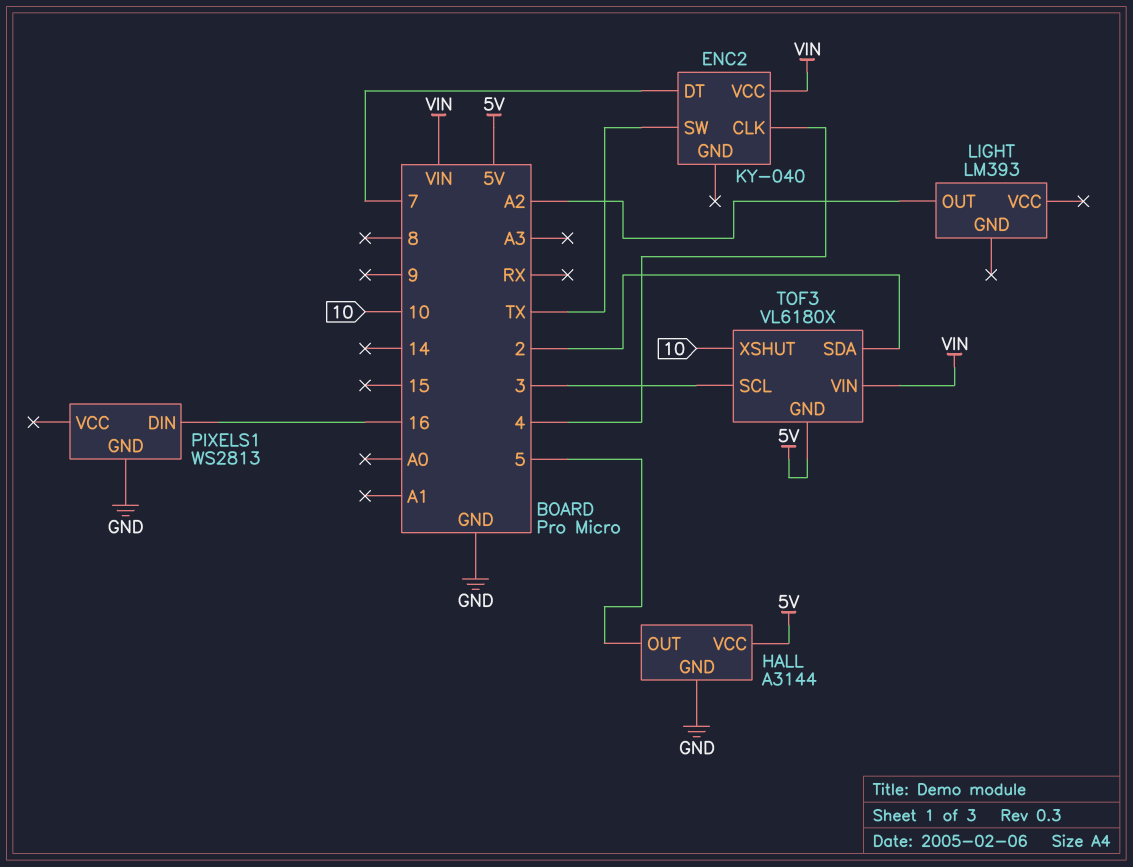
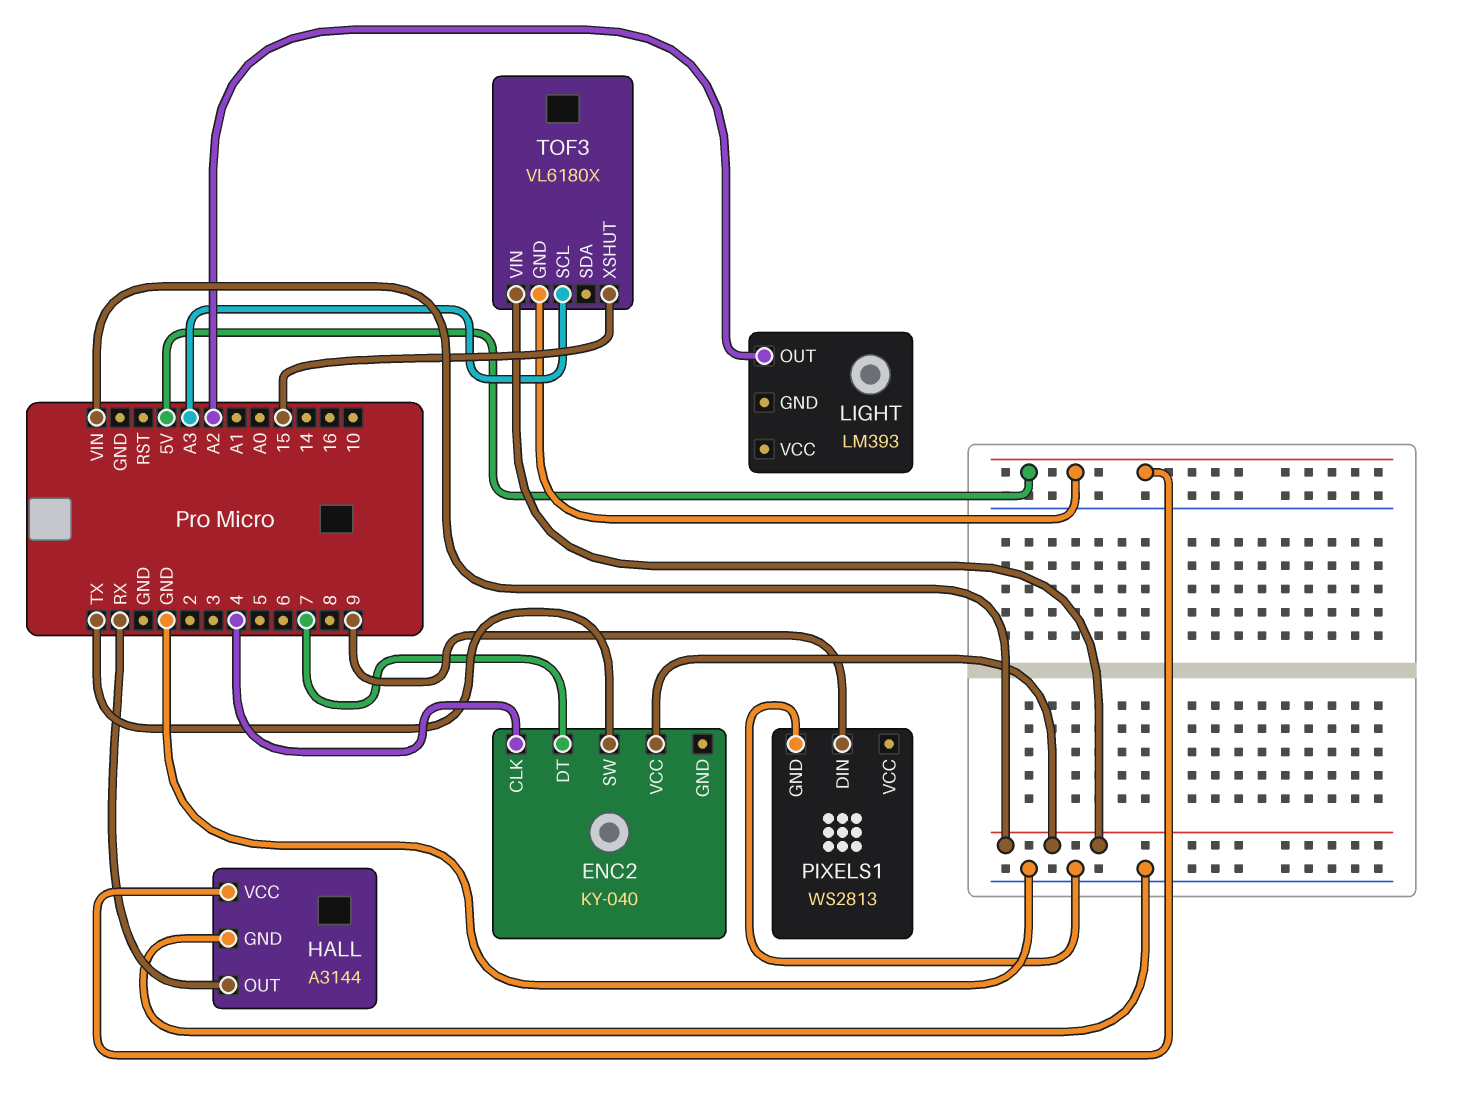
HALL pin OUT: 5 -> RX
PIXELS1 pin DIN: 16 -> 9
TOF3 pin SCL: 3 -> A3
TOF3 pin SDA: 2 -> none
TOF3 pin XSHUT: 10 -> 15

